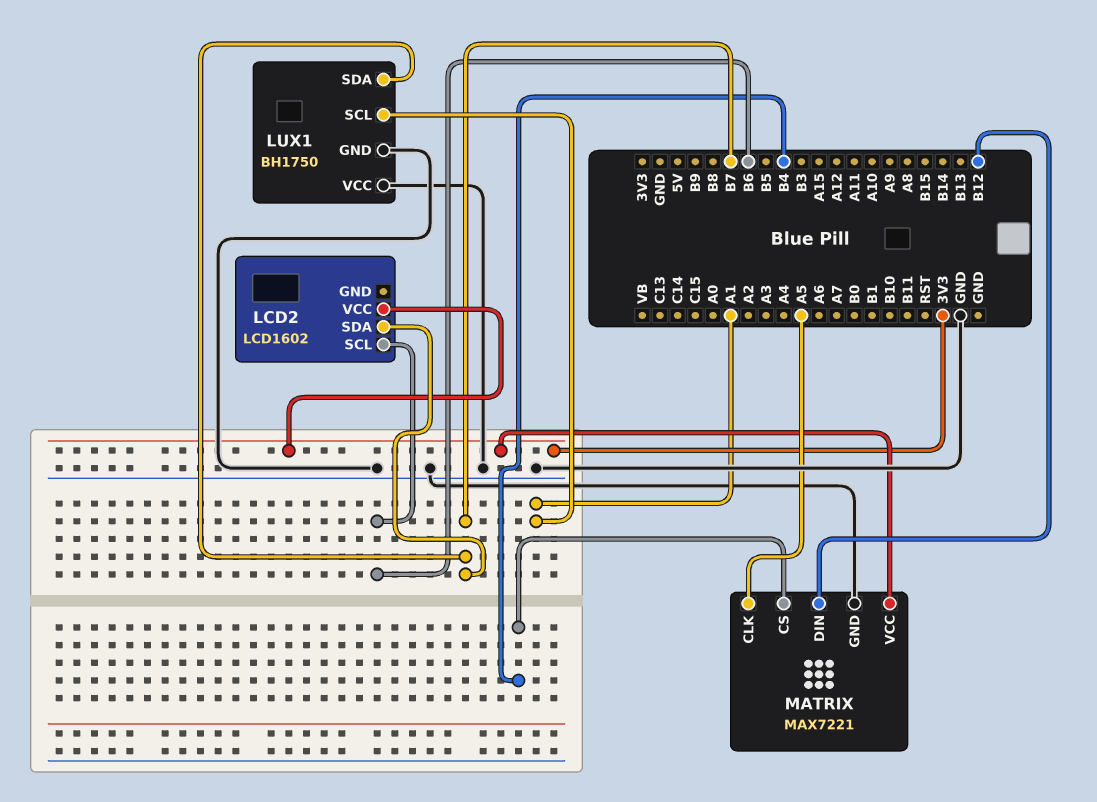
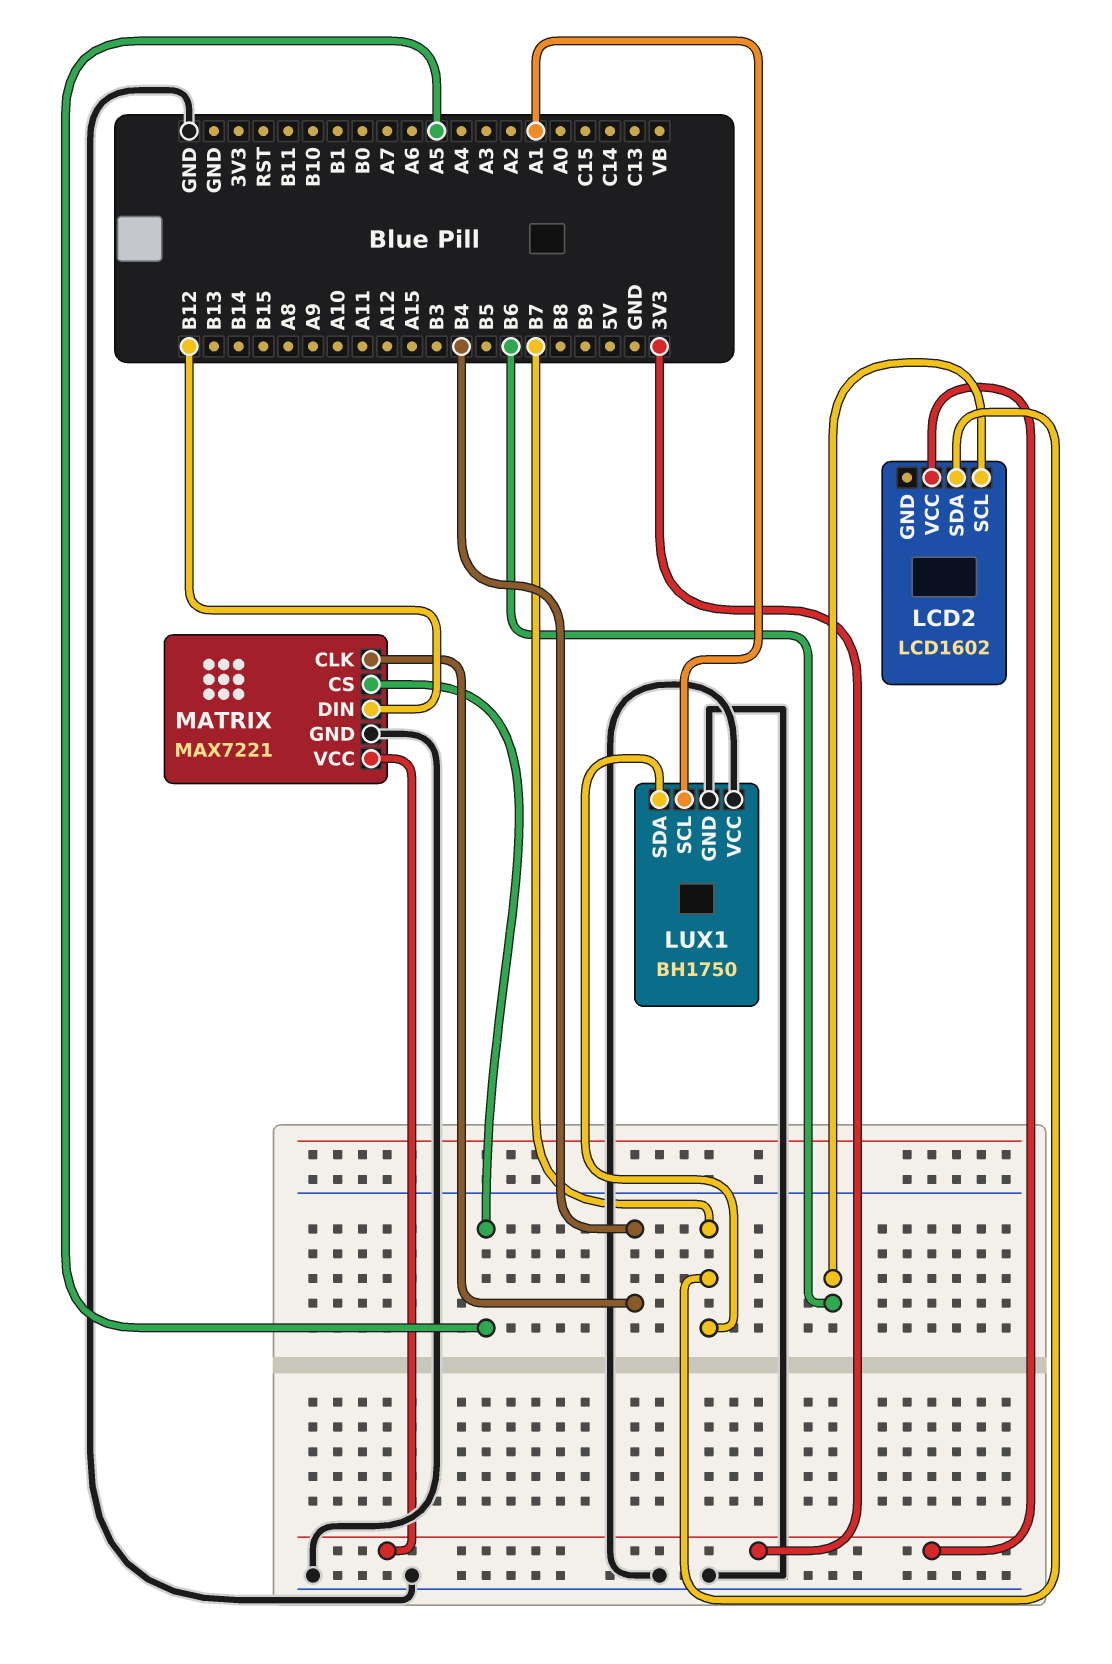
MATRIX pin CLK: A5 -> B4
MATRIX pin CS: B4 -> A5

